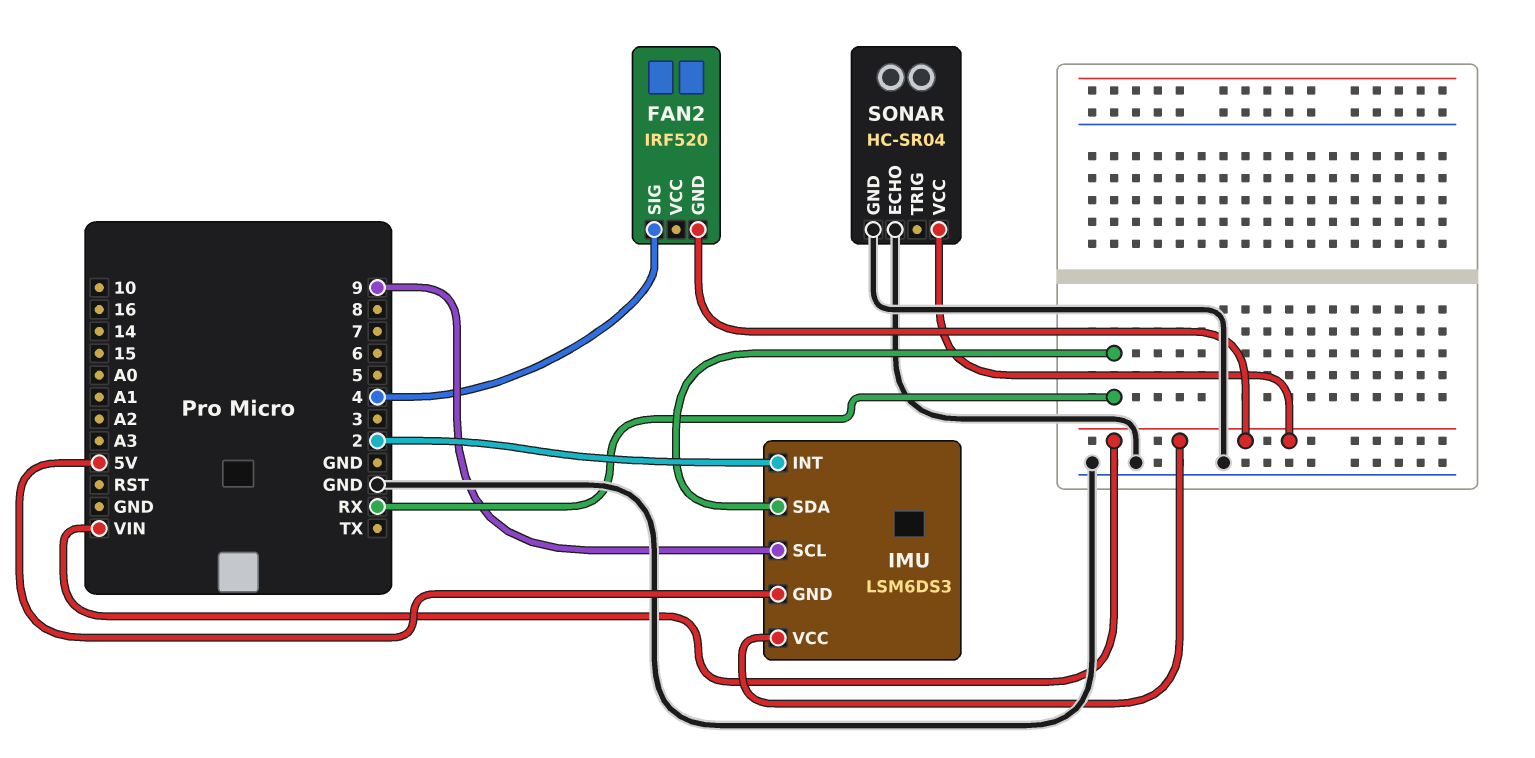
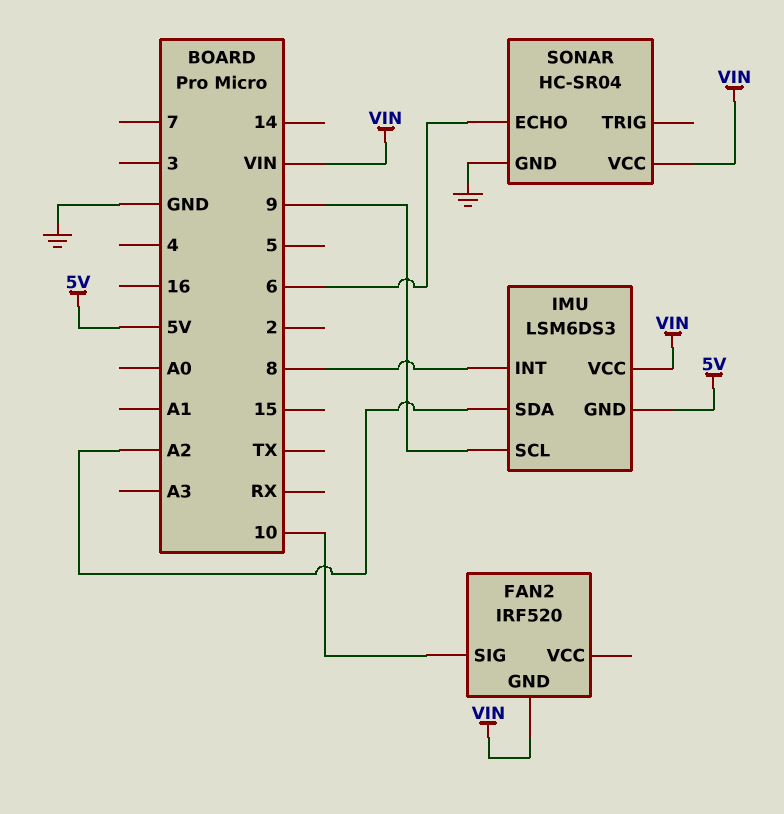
FAN2 pin SIG: 4 -> 10
IMU pin INT: 2 -> 8
IMU pin SDA: RX -> A2
SONAR pin ECHO: GND -> 6

